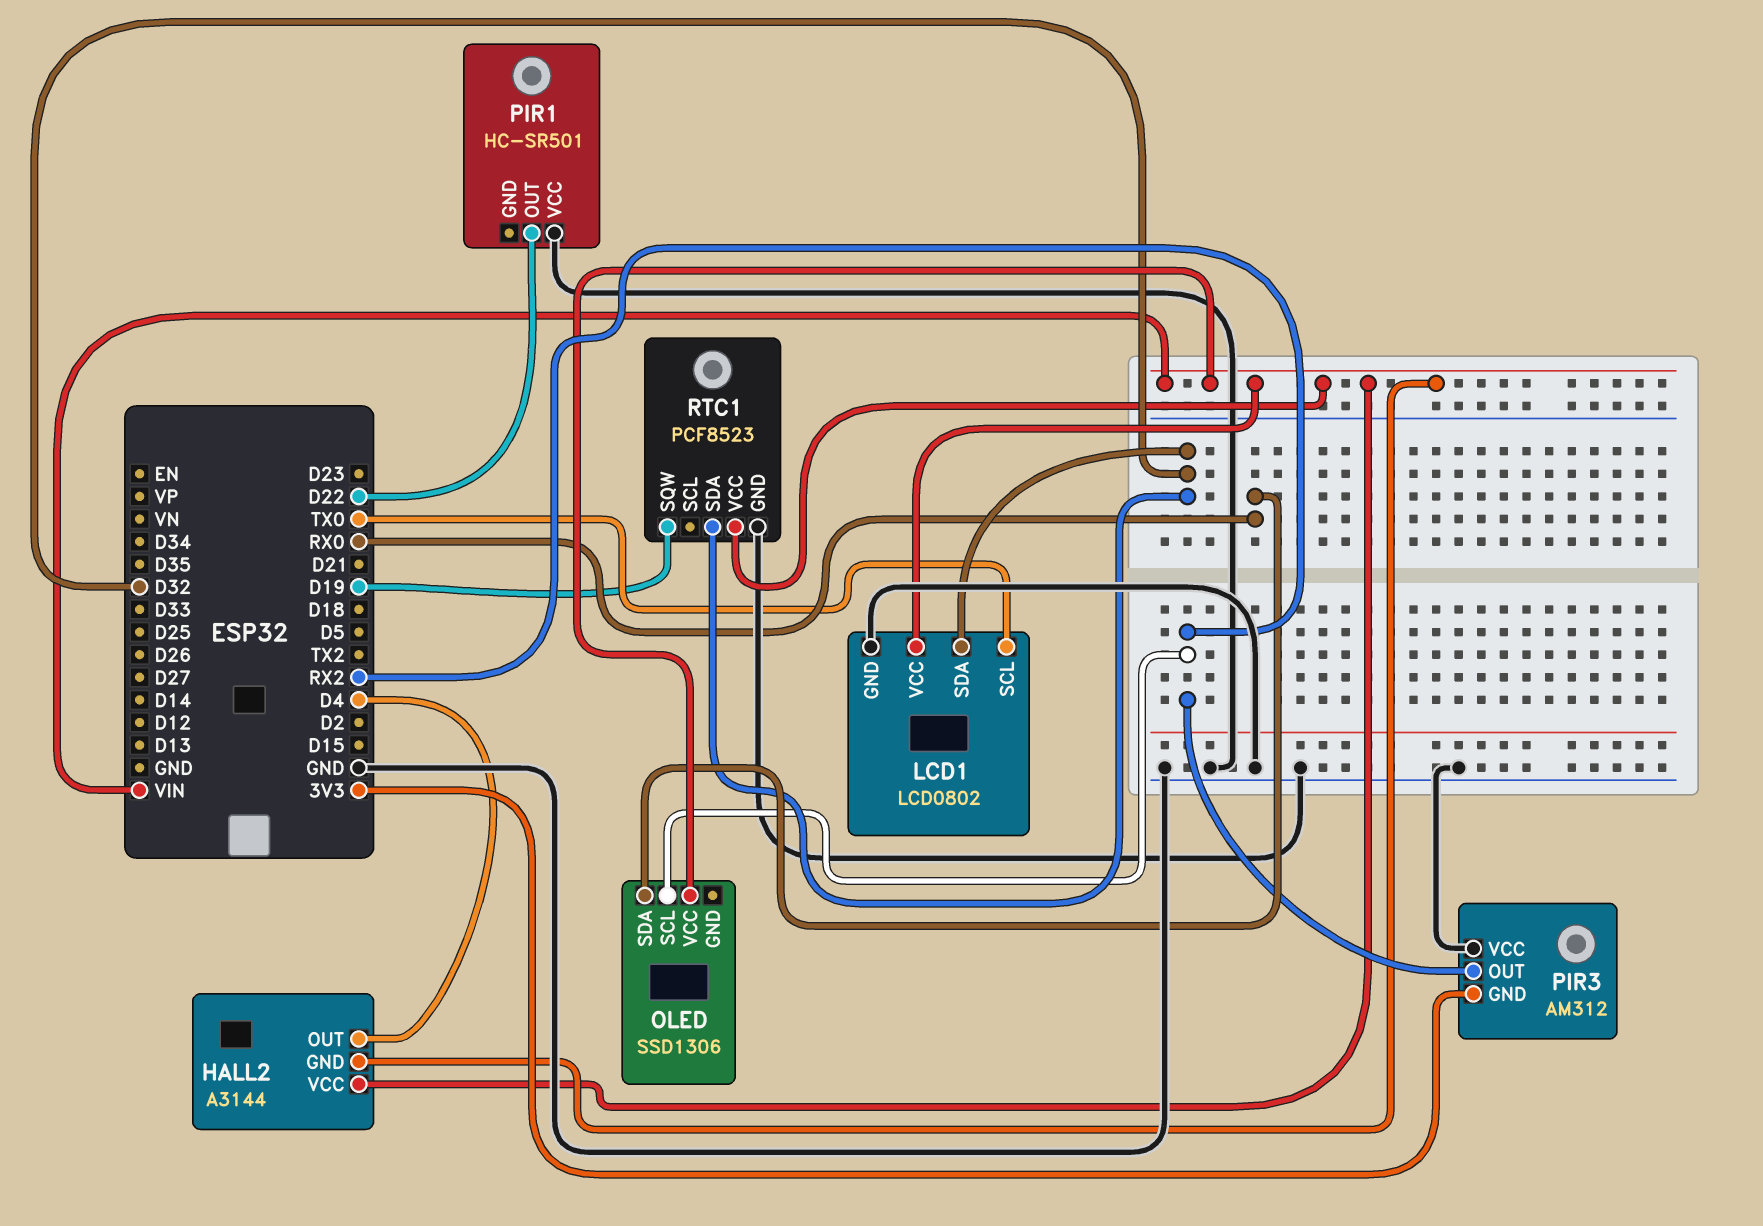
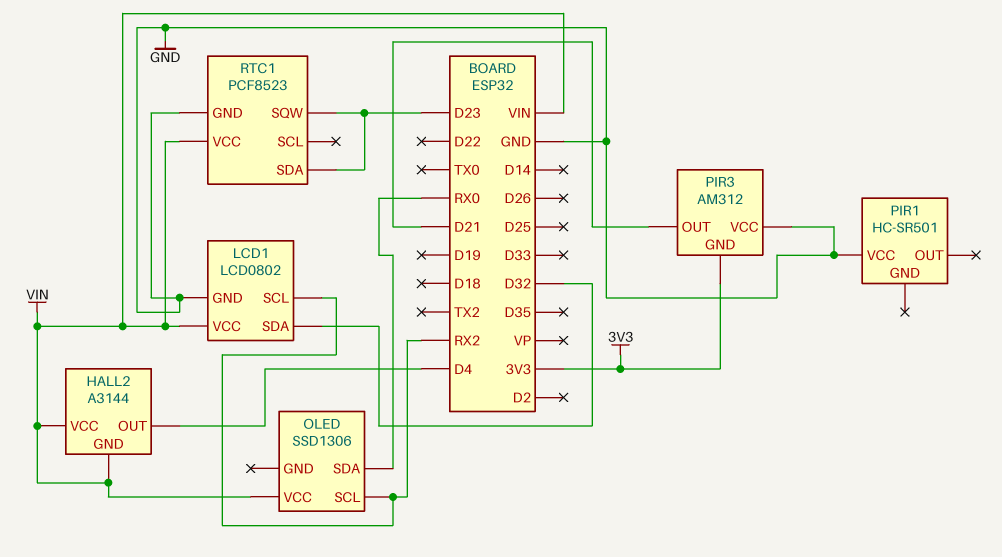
LCD1 pin SCL: TX0 -> RX2
PIR1 pin OUT: D22 -> none
PIR3 pin OUT: RX2 -> D21
RTC1 pin SDA: D32 -> D23
RTC1 pin SQW: D19 -> D23

